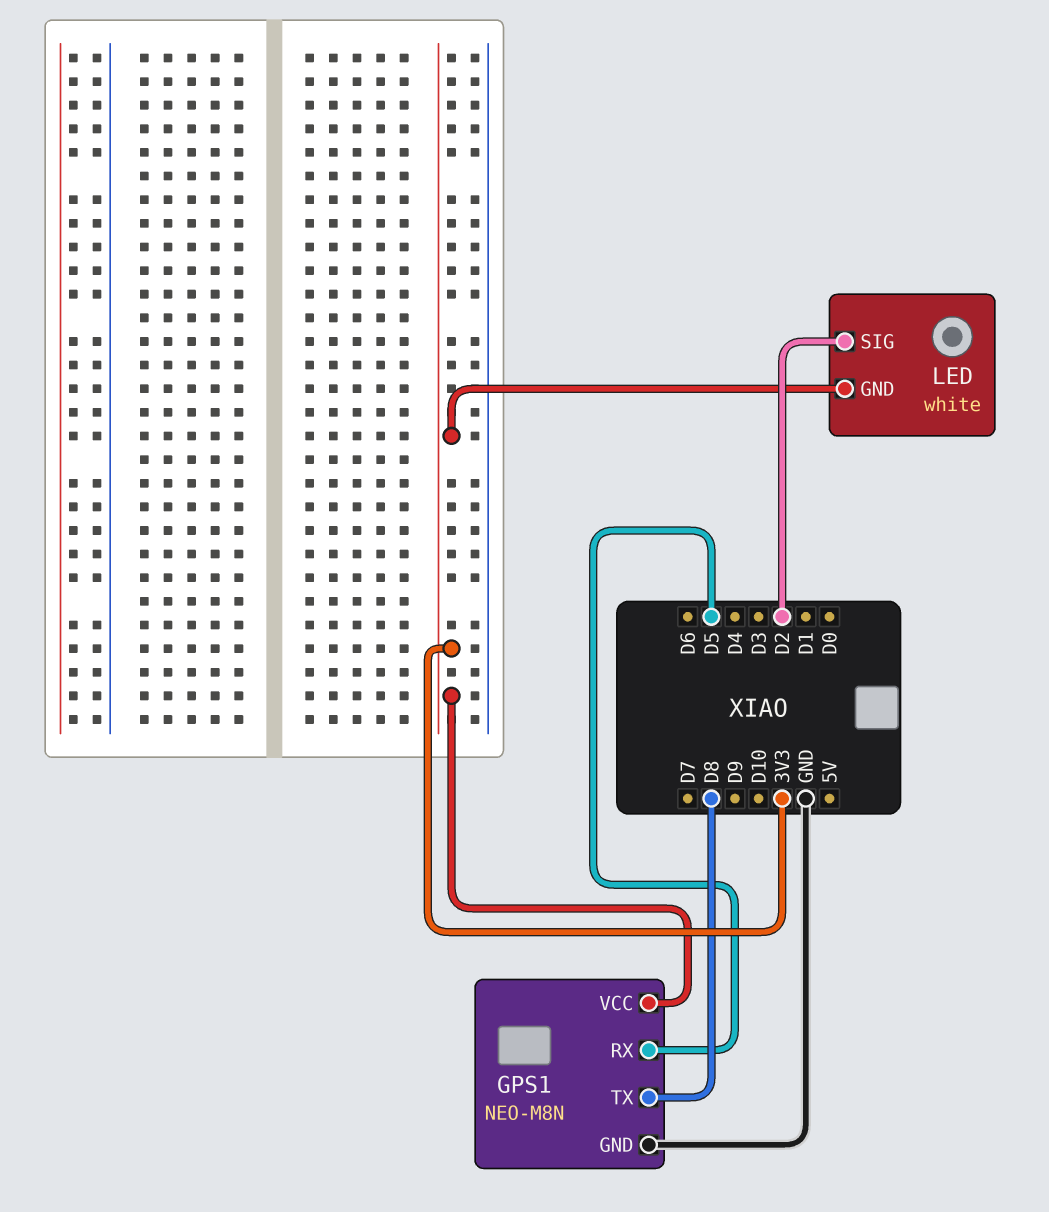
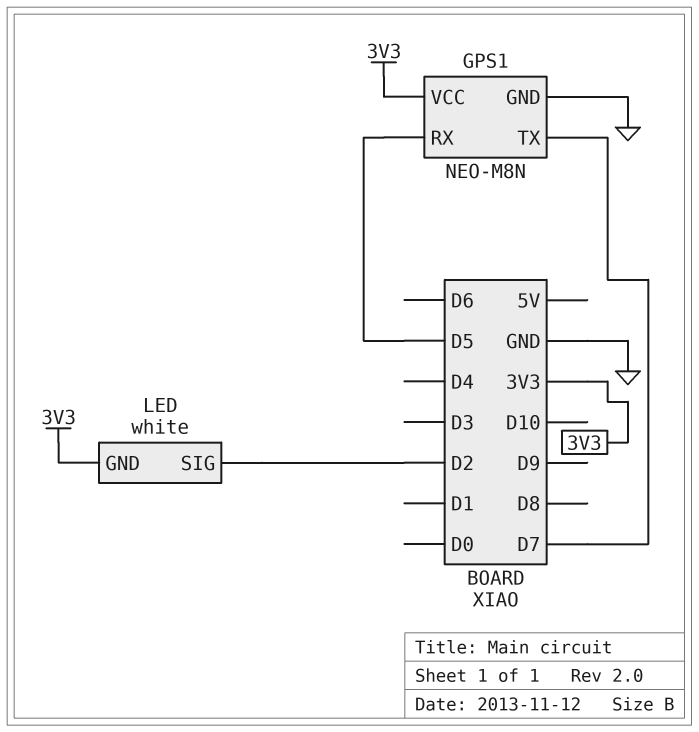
GPS1 pin TX: D8 -> D7

